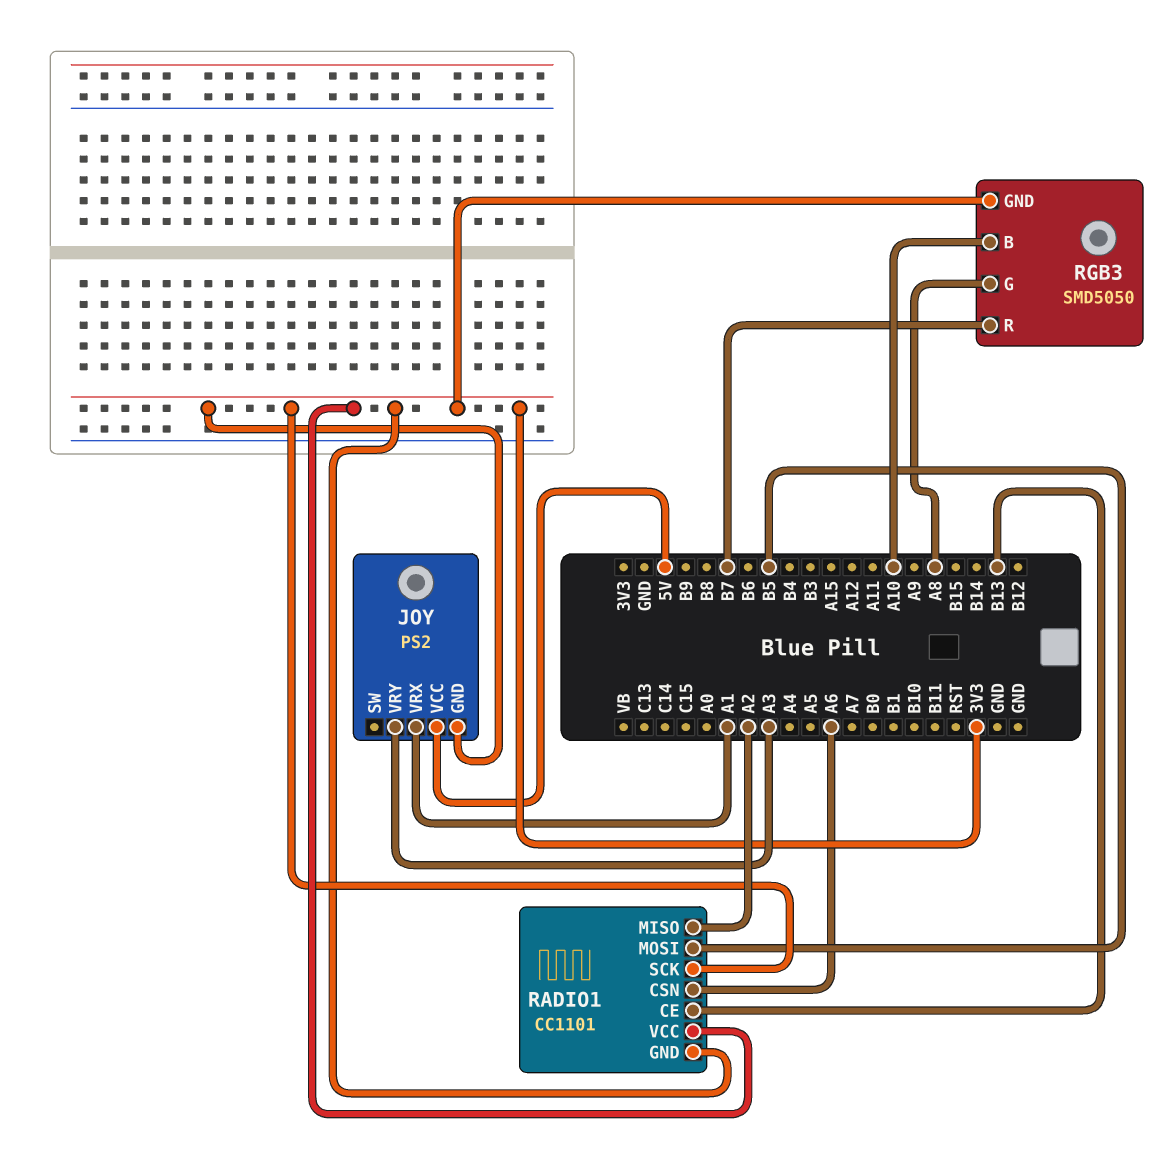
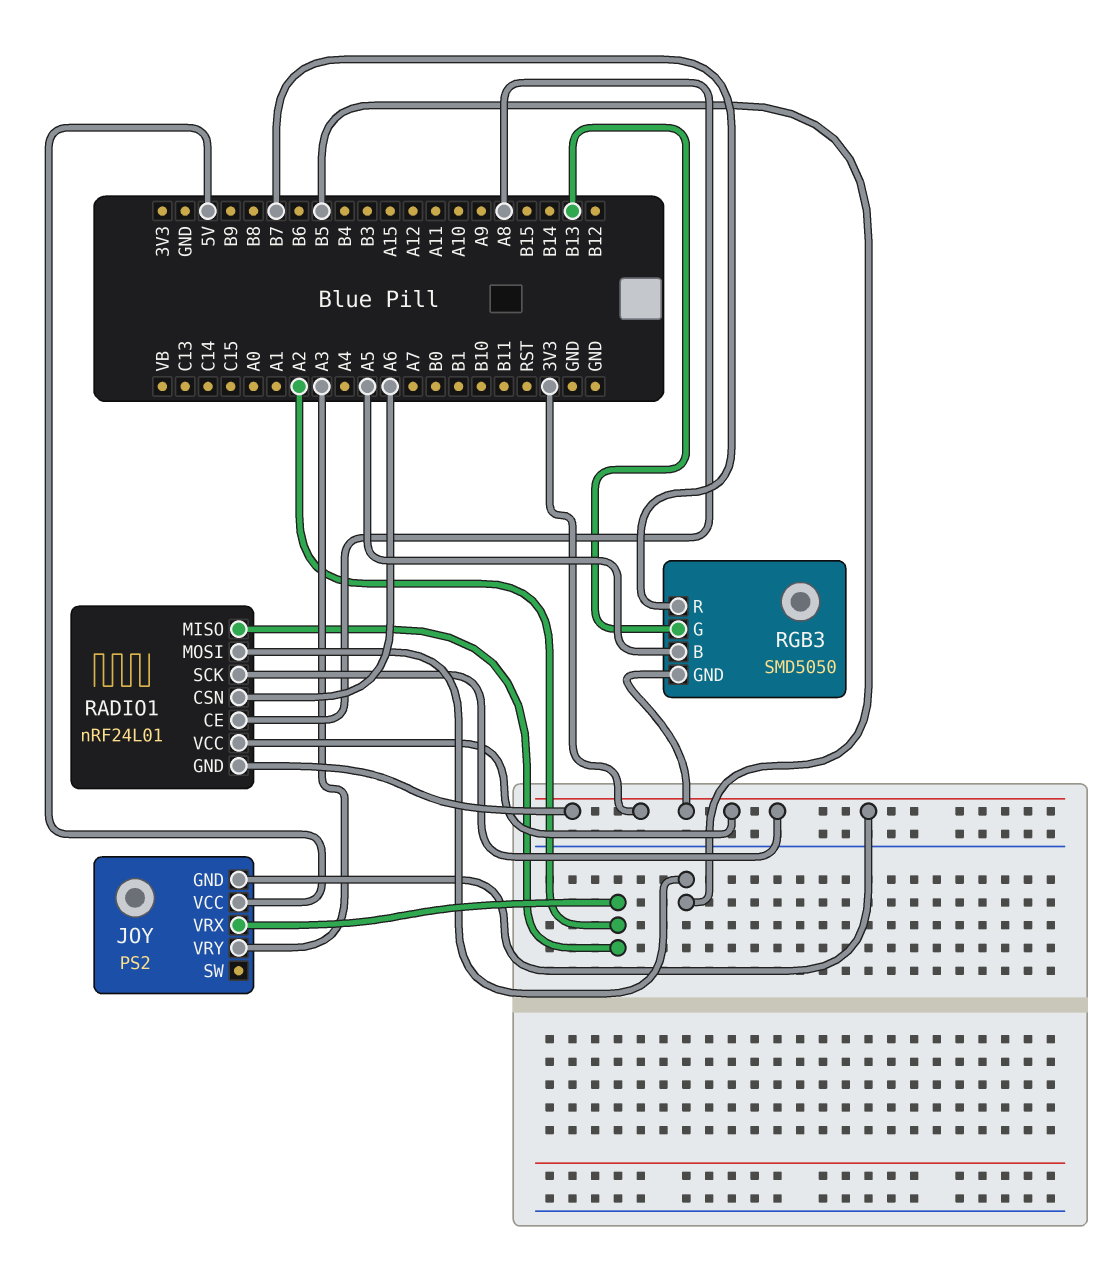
JOY pin VRX: A1 -> A2
RADIO1: CC1101 -> nRF24L01
RADIO1 pin CE: B13 -> A8
RGB3 pin B: A10 -> A5
RGB3 pin G: A8 -> B13

